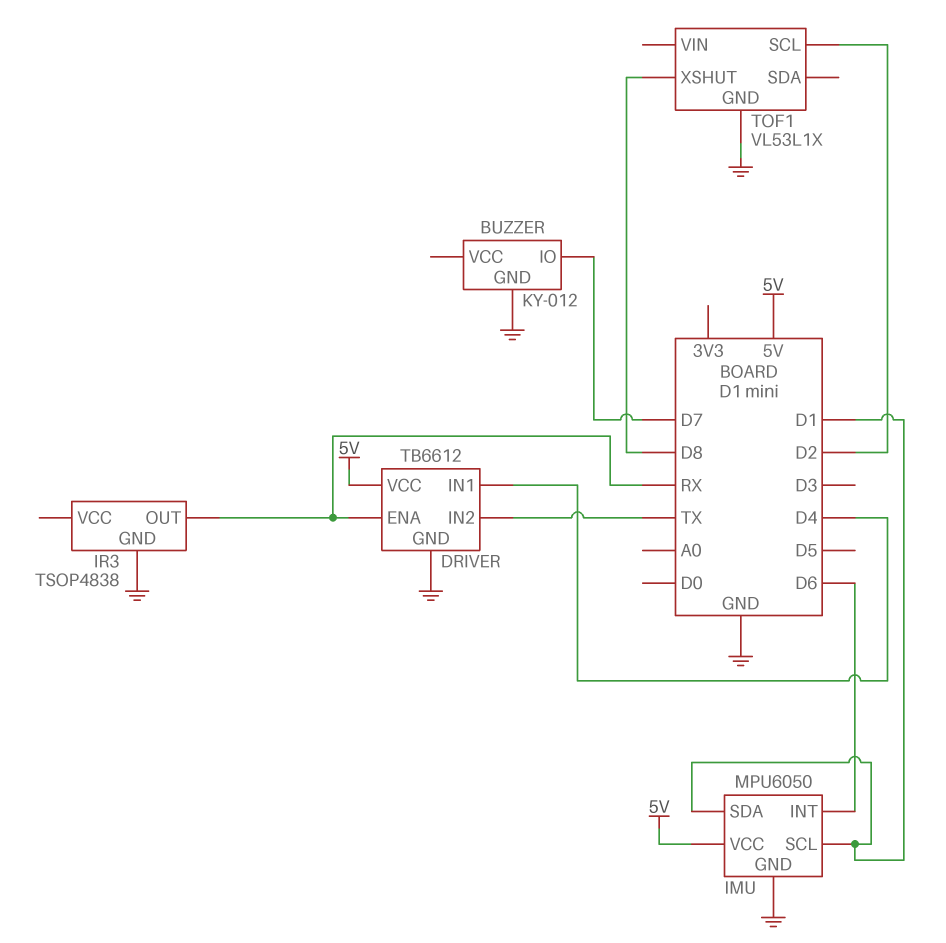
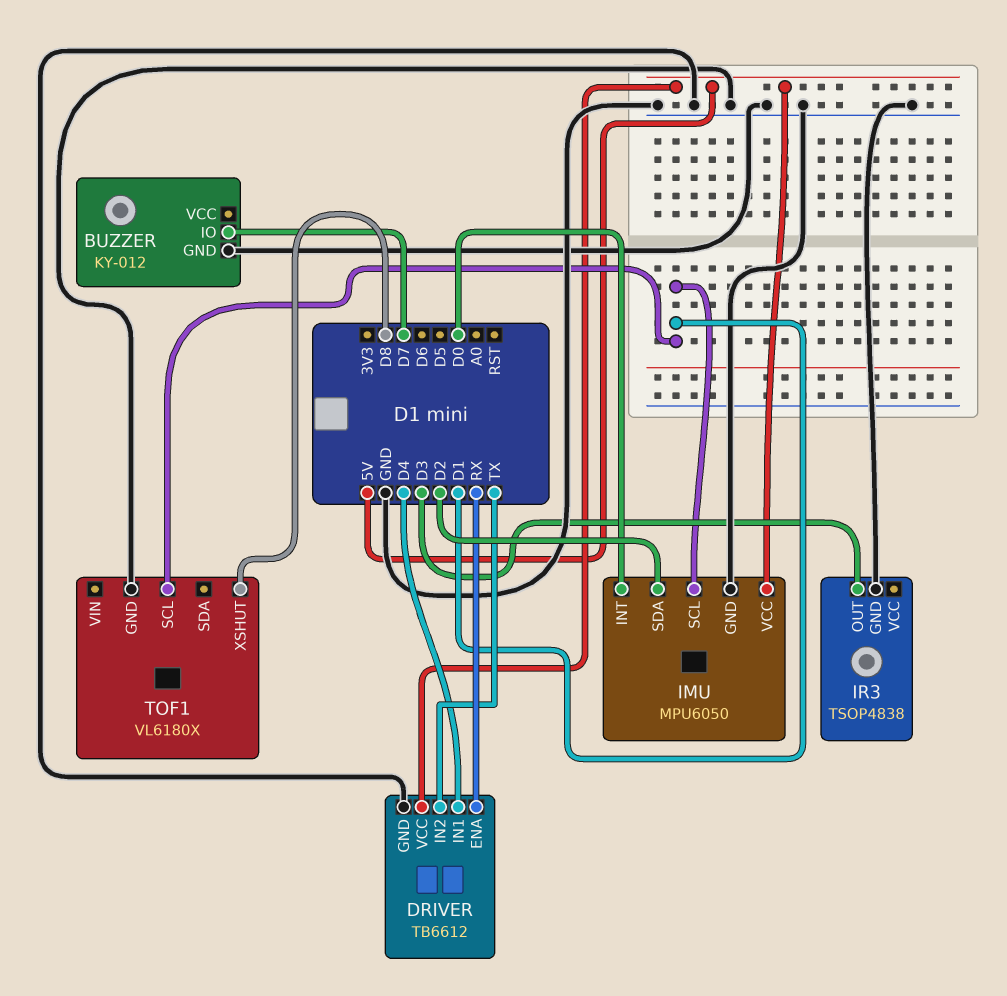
IMU pin INT: D6 -> D0
IMU pin SDA: D1 -> D2
IR3 pin OUT: RX -> D3
TOF1: VL53L1X -> VL6180X
TOF1 pin SCL: D2 -> D1

